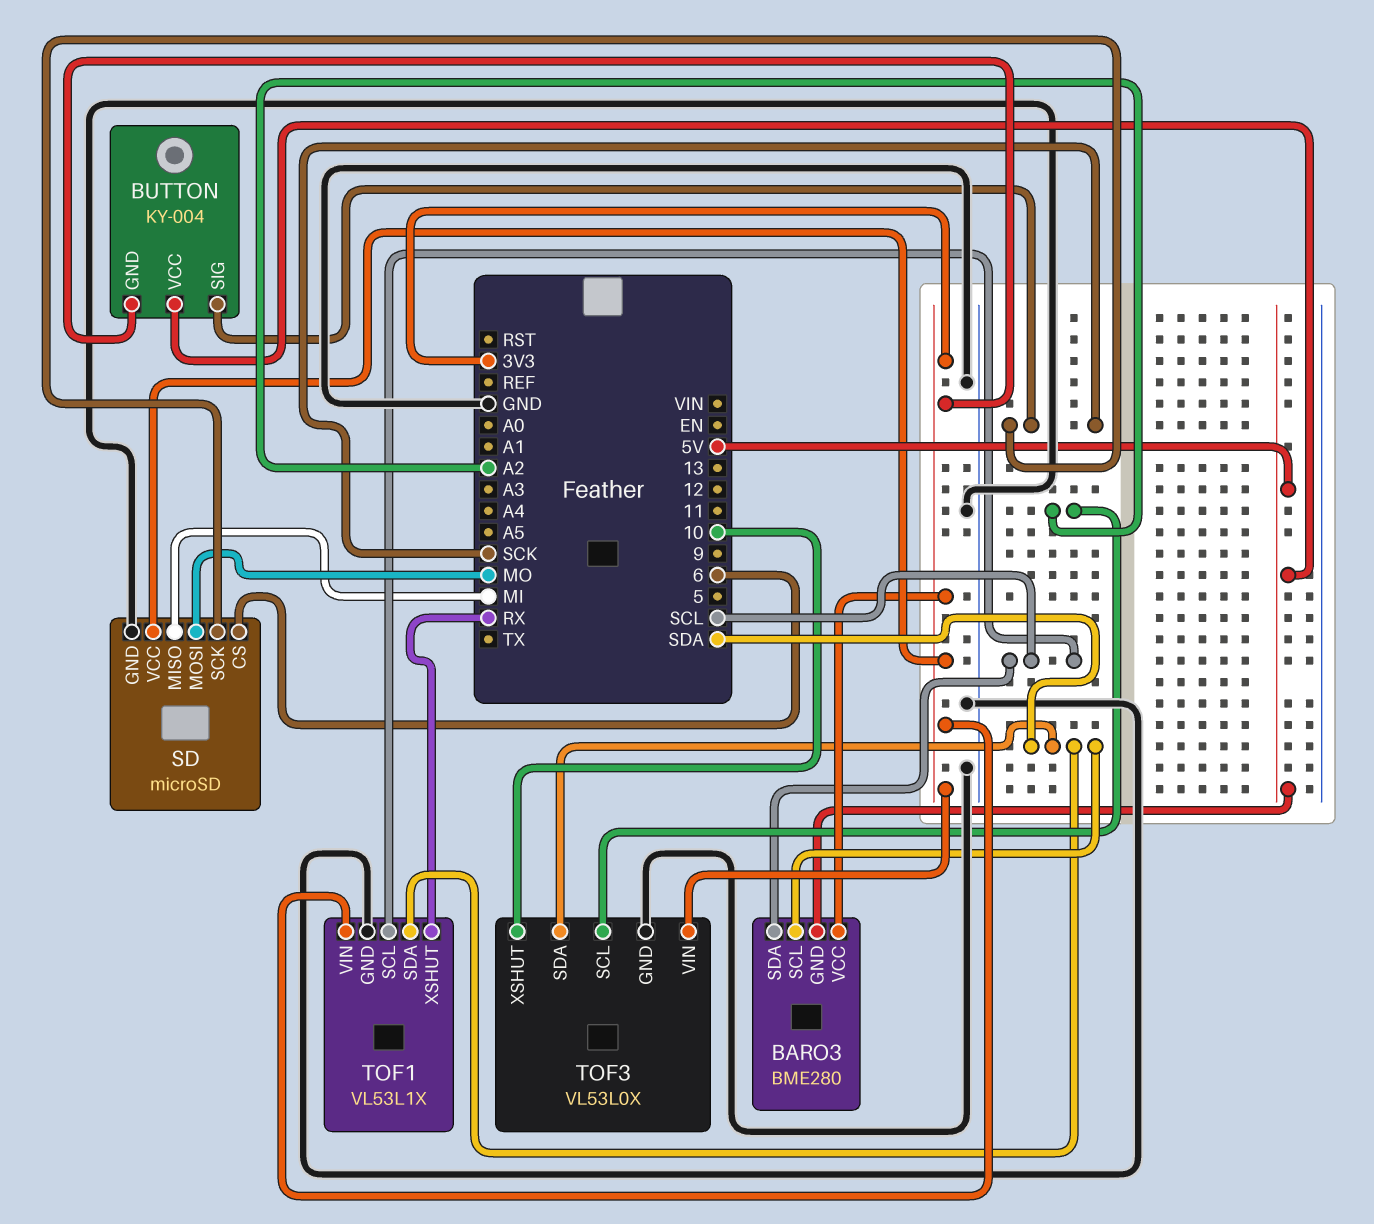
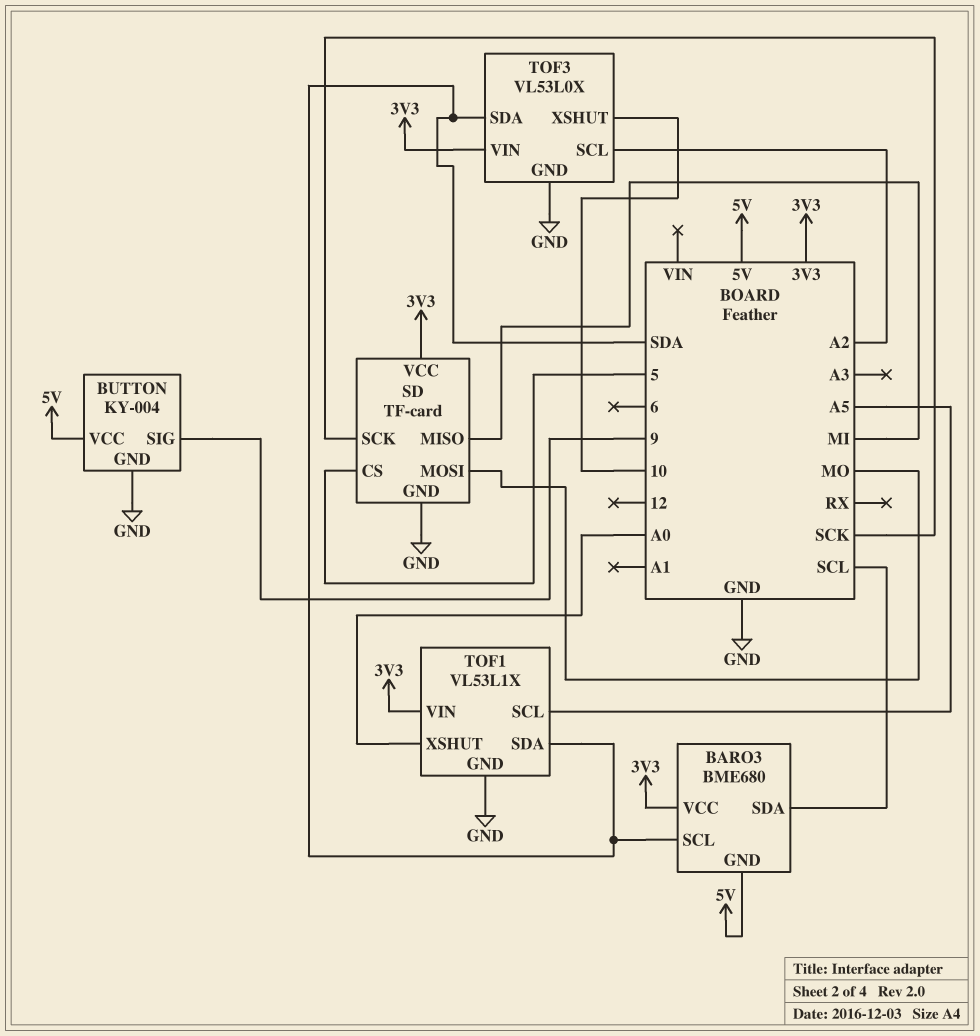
BARO3: BME280 -> BME680
BUTTON pin GND: 3V3 -> GND
BUTTON pin SIG: SCK -> 9
SD: microSD -> TF-card
SD pin CS: 6 -> 5
TOF1 pin SCL: SCL -> A5
TOF1 pin XSHUT: RX -> A0

